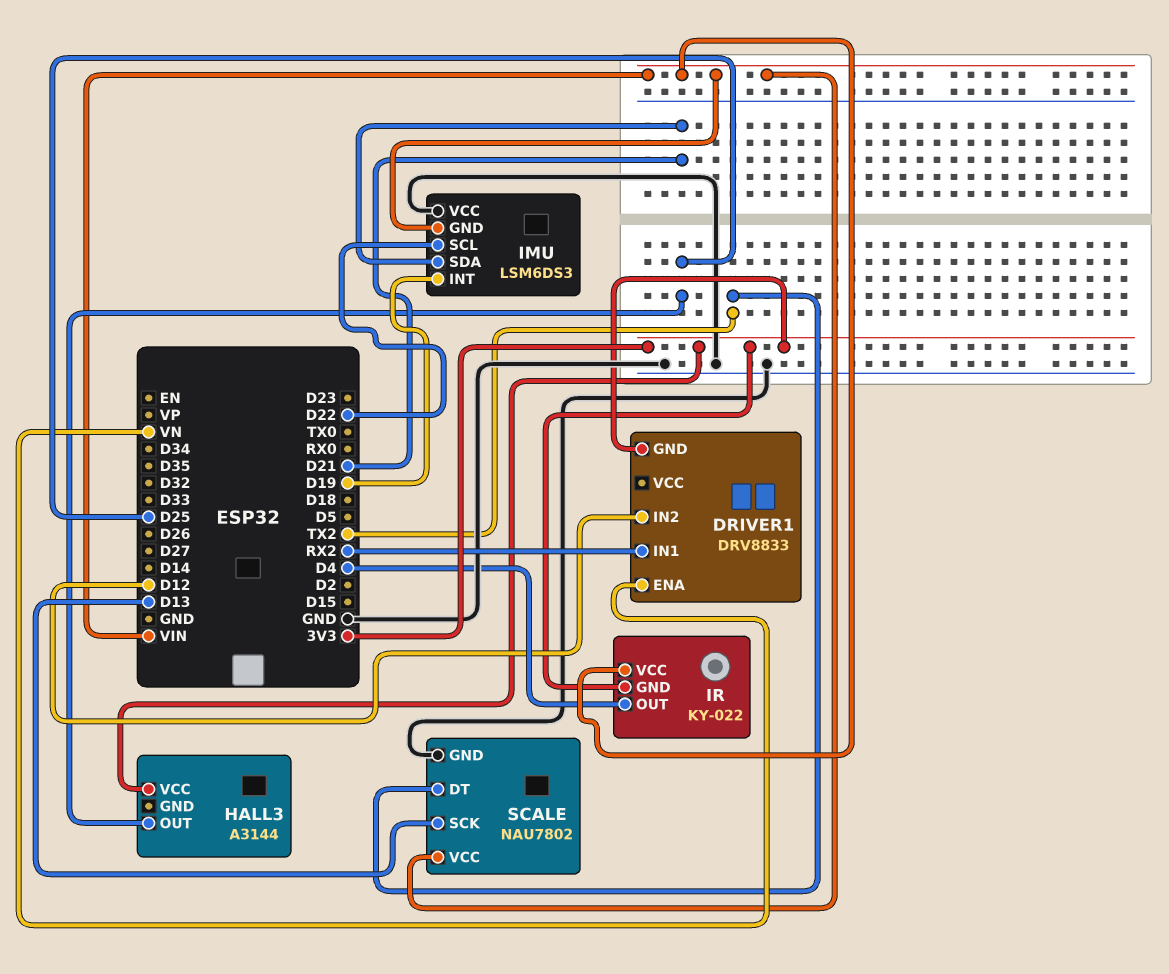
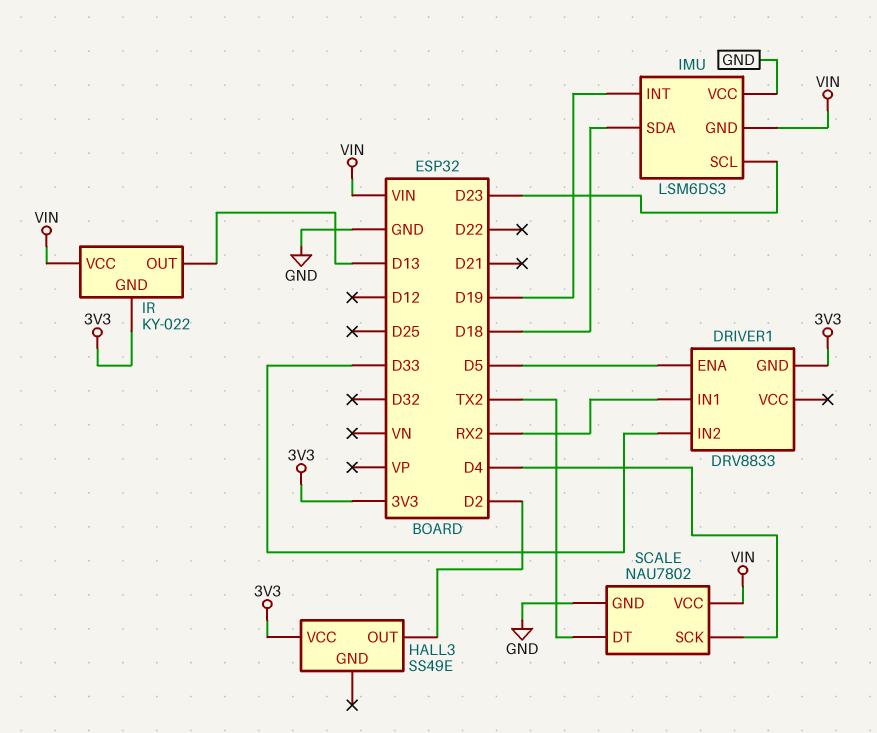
DRIVER1 pin ENA: VN -> D5
DRIVER1 pin IN2: D12 -> D33
HALL3: A3144 -> SS49E
HALL3 pin OUT: D25 -> D2
IMU pin SCL: D22 -> D23
IMU pin SDA: D21 -> D18
IR pin OUT: D4 -> D13
SCALE pin SCK: D13 -> D4

